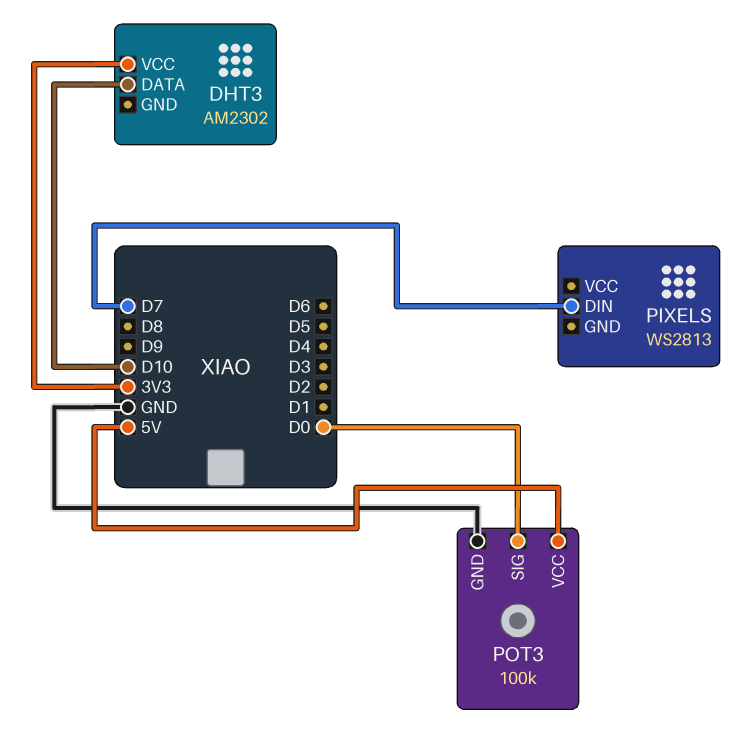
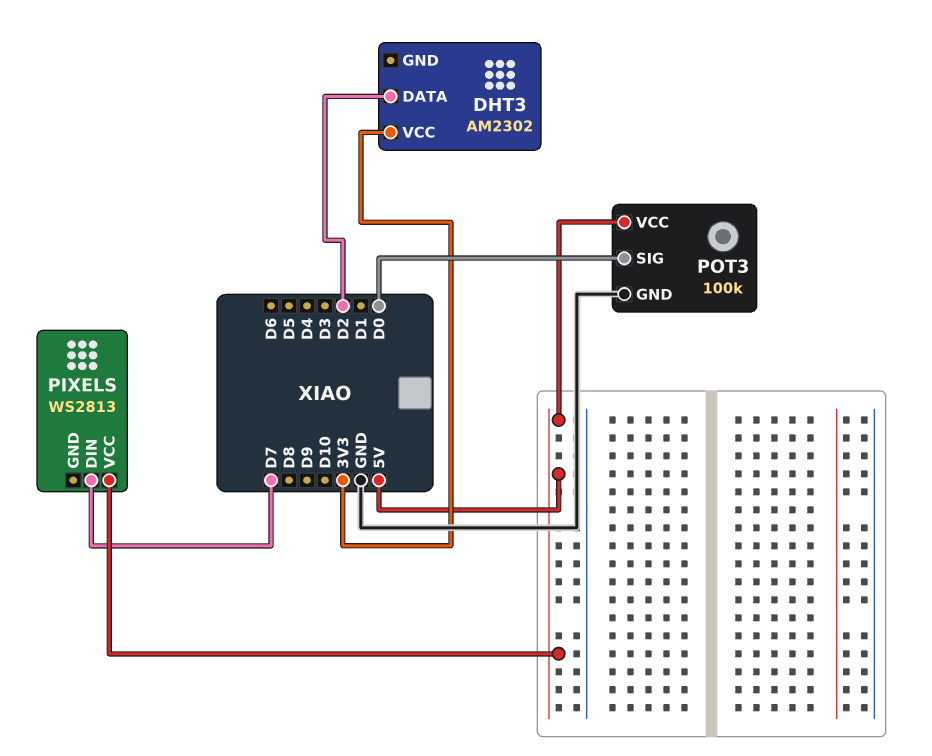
DHT3 pin DATA: D10 -> D2
PIXELS pin VCC: none -> 5V

